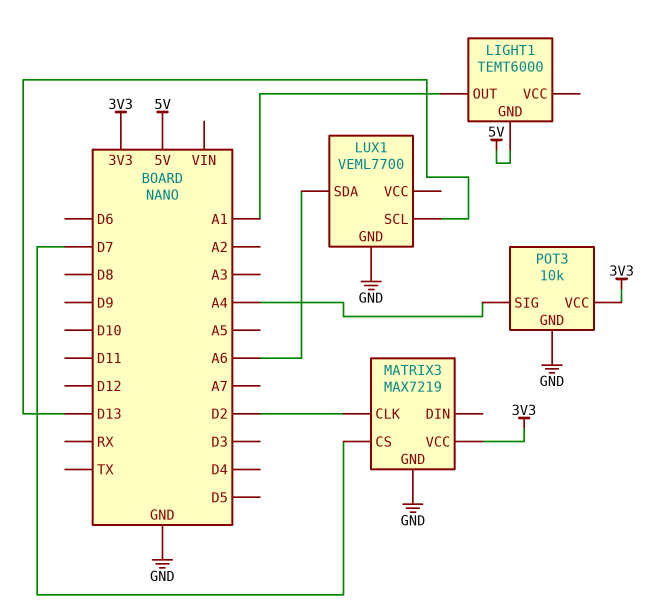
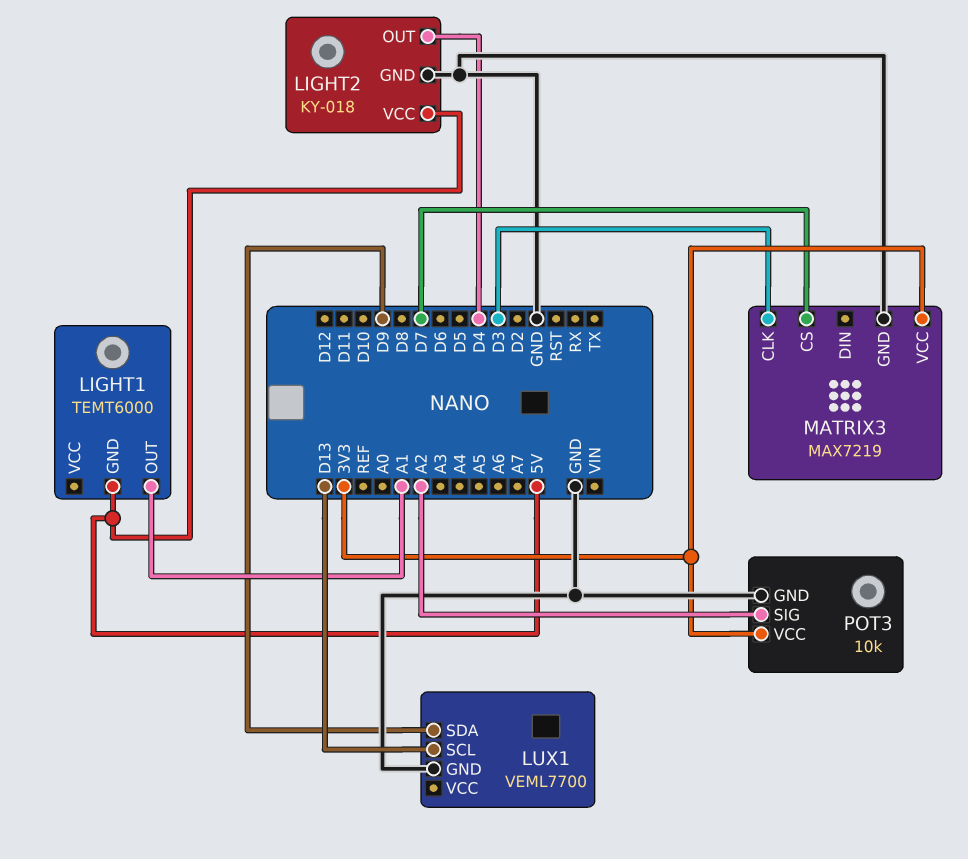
LIGHT2: none -> KY-018
LIGHT2 pin GND: none -> GND
LIGHT2 pin OUT: none -> D4
LIGHT2 pin VCC: none -> 5V
LUX1 pin SDA: A6 -> D9
MATRIX3 pin CLK: D2 -> D3
POT3 pin SIG: A4 -> A2

